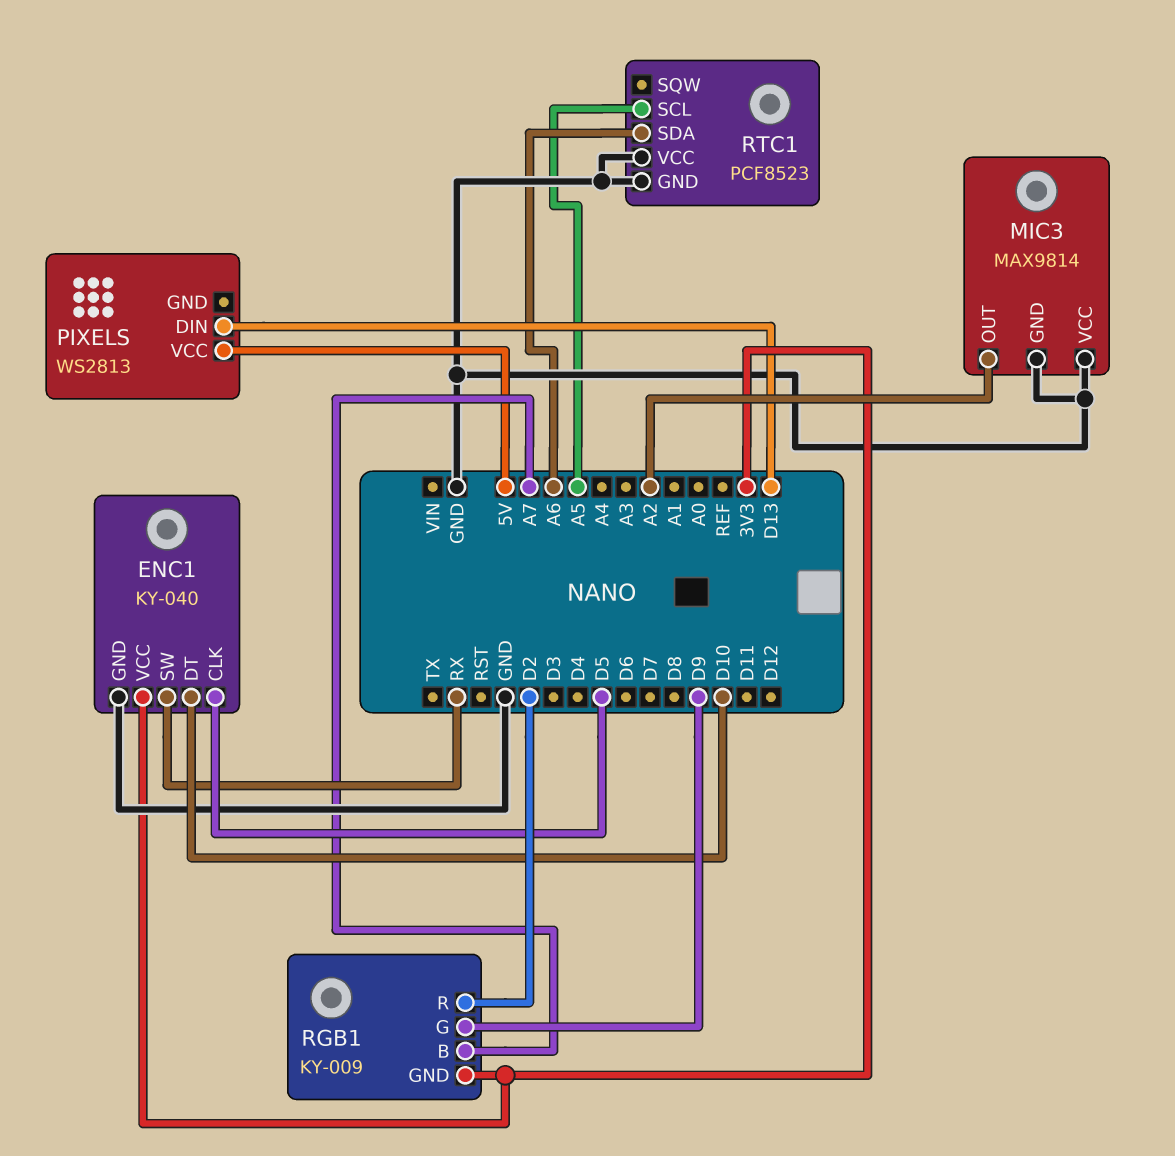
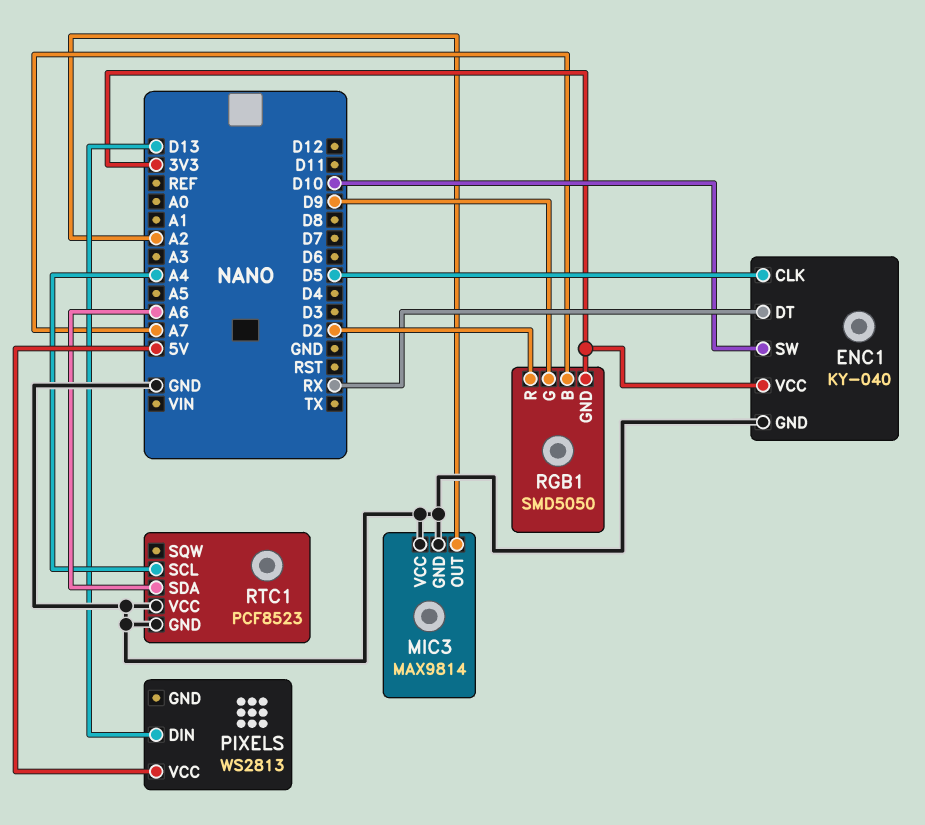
ENC1 pin DT: D10 -> RX
ENC1 pin SW: RX -> D10
RGB1: KY-009 -> SMD5050
RTC1 pin SCL: A5 -> A4

